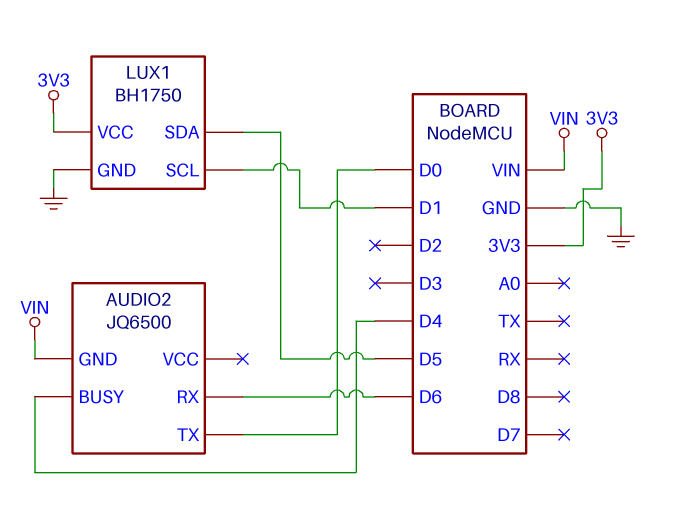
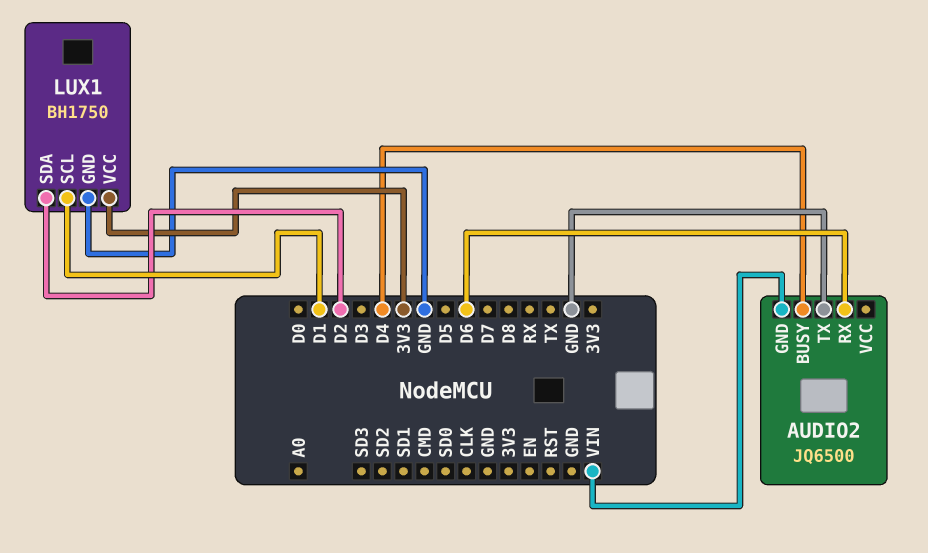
AUDIO2 pin TX: D0 -> GND
LUX1 pin SDA: D5 -> D2

